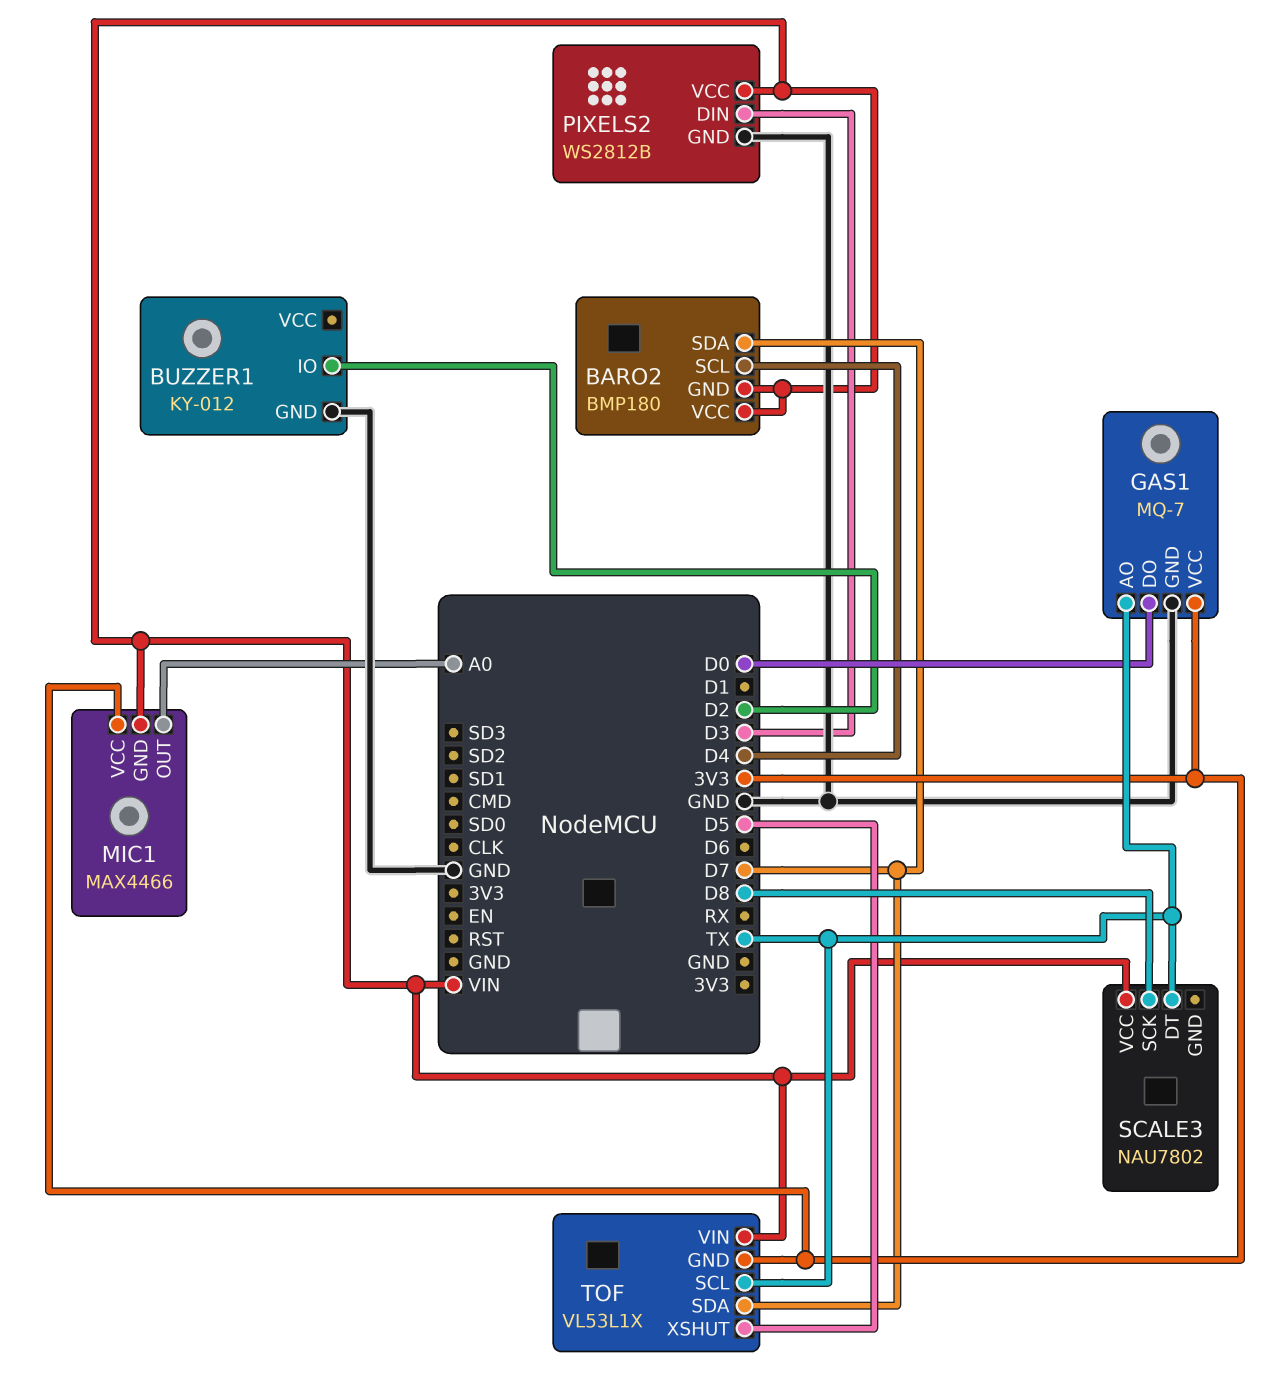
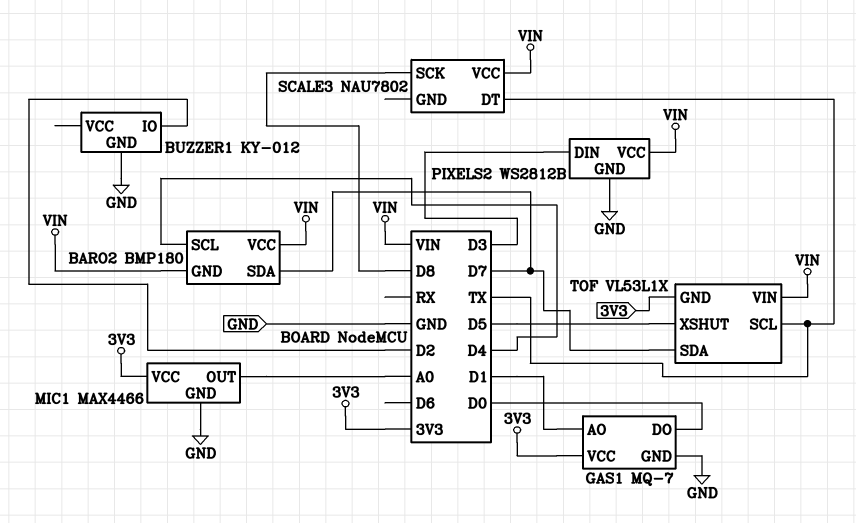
GAS1 pin AO: TX -> D1
MIC1 pin GND: VIN -> GND

